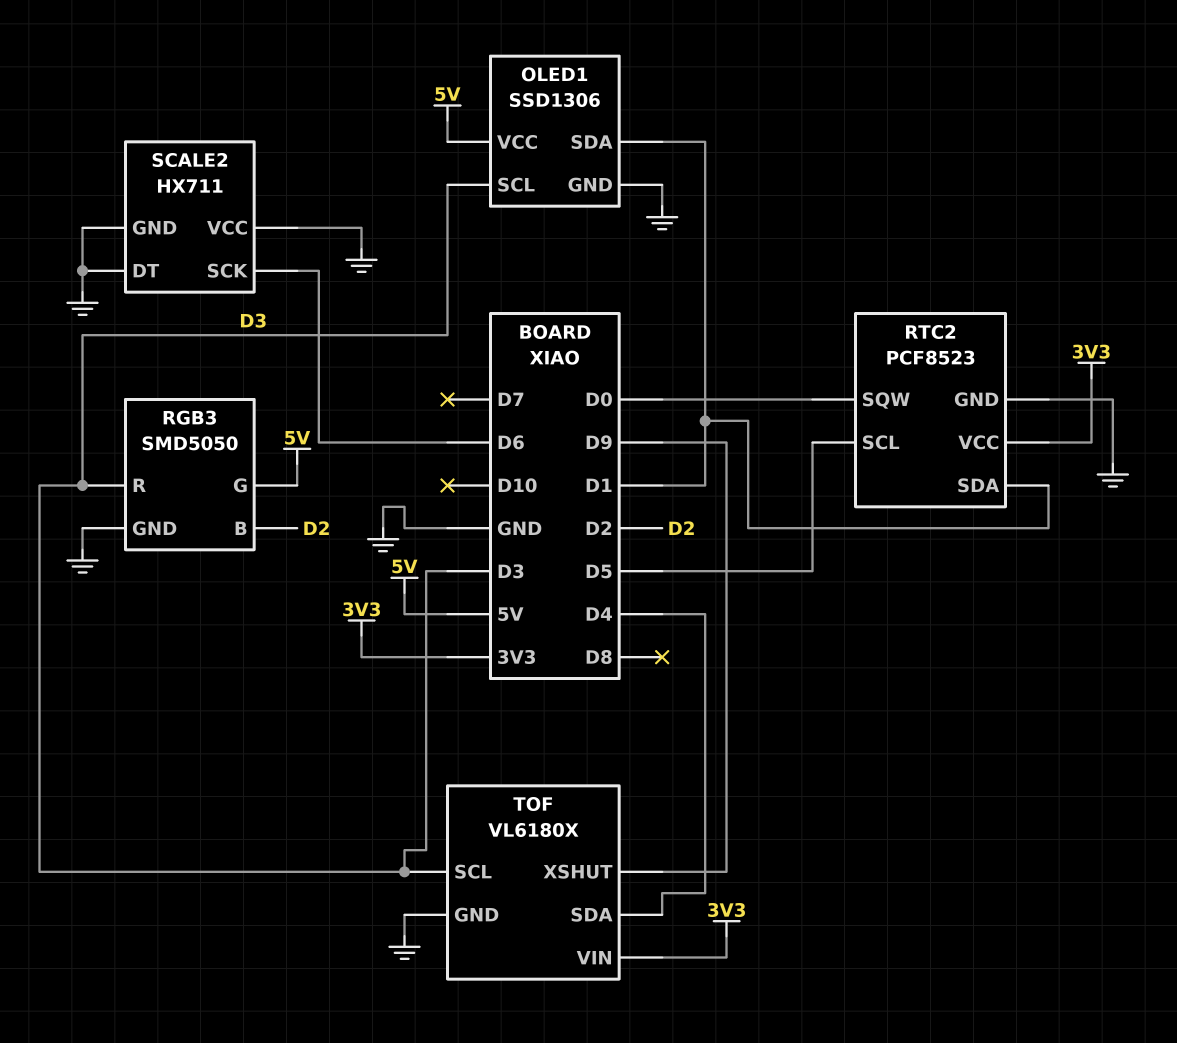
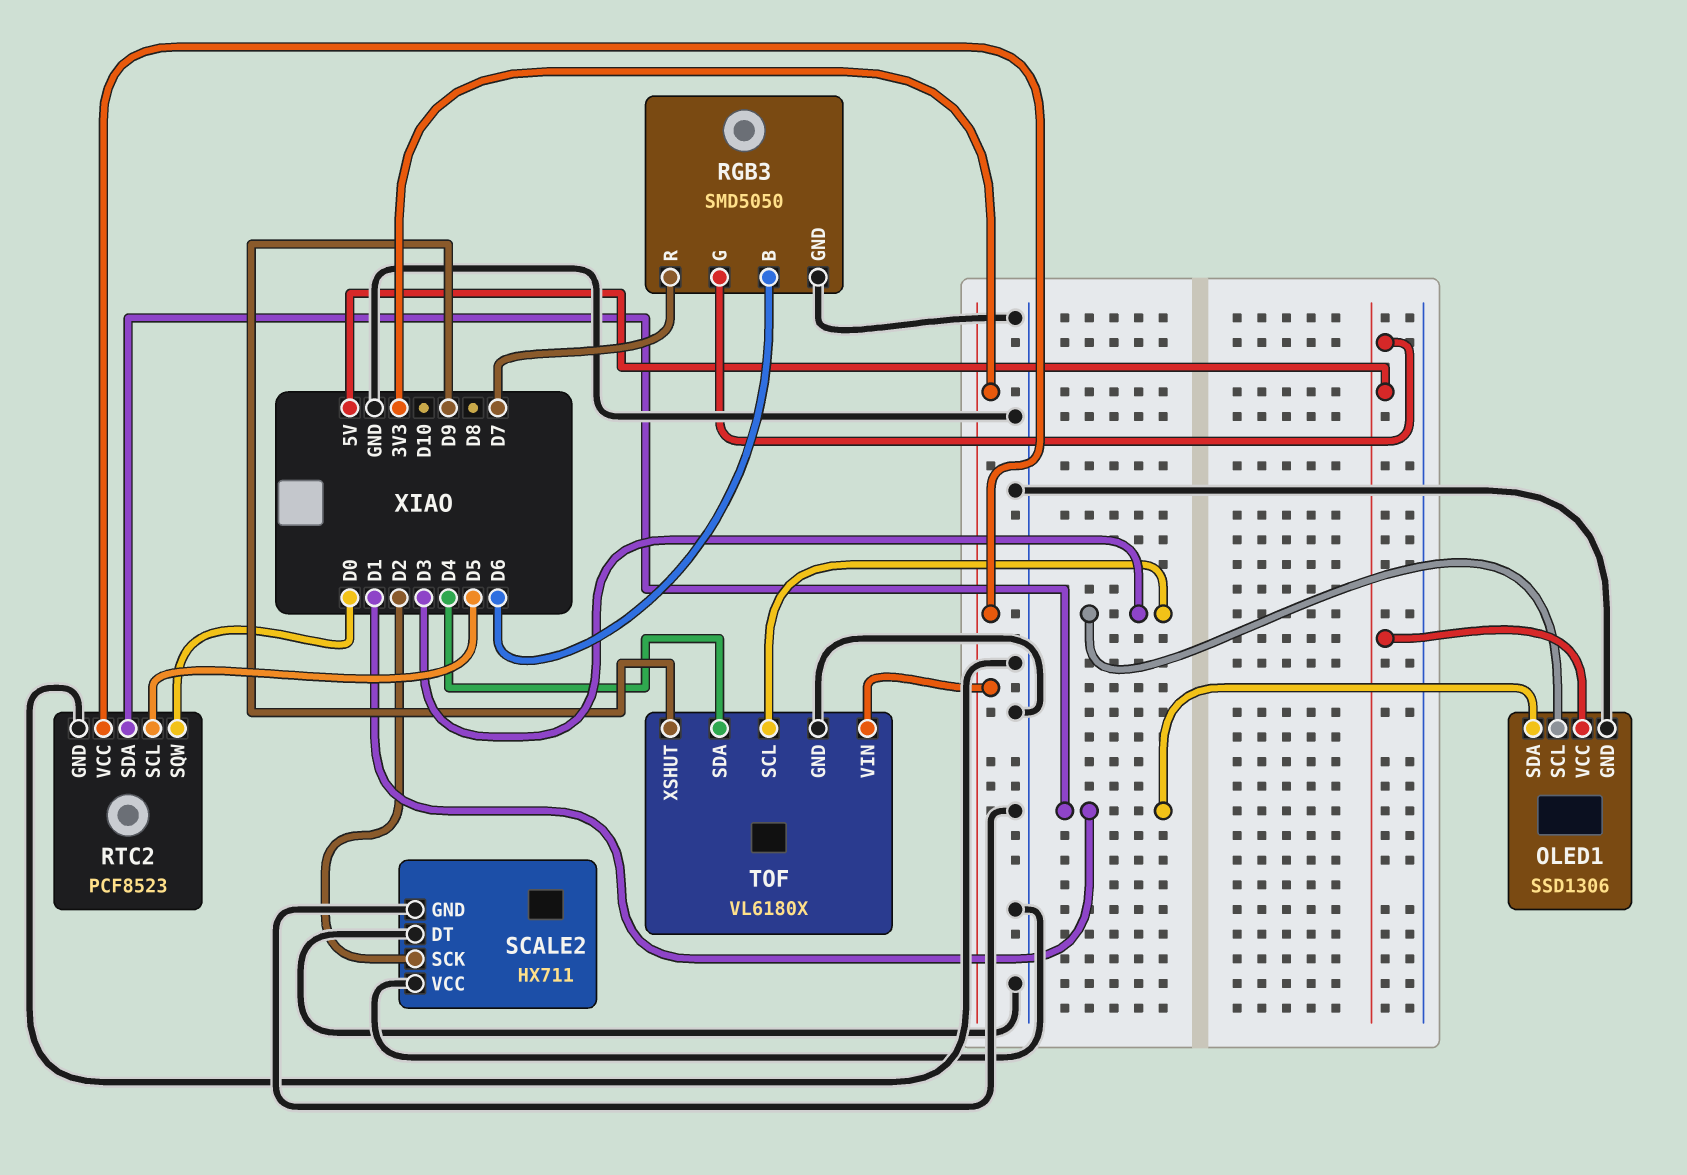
RGB3 pin B: D2 -> D6
RGB3 pin R: D3 -> D7
SCALE2 pin SCK: D6 -> D2

